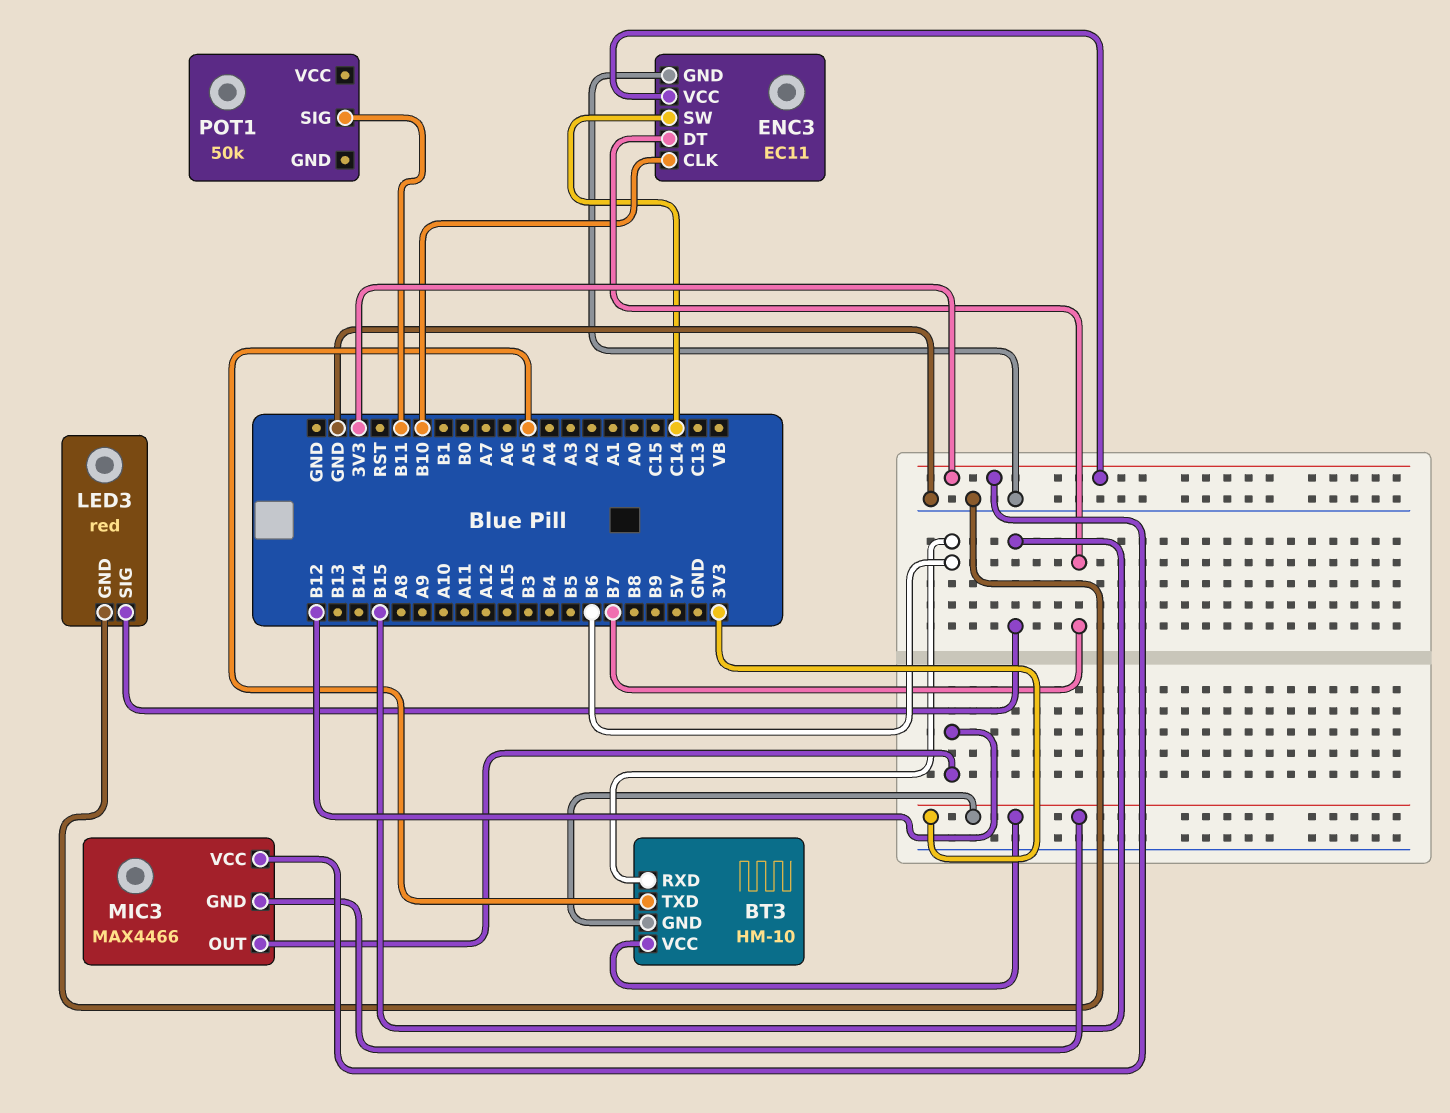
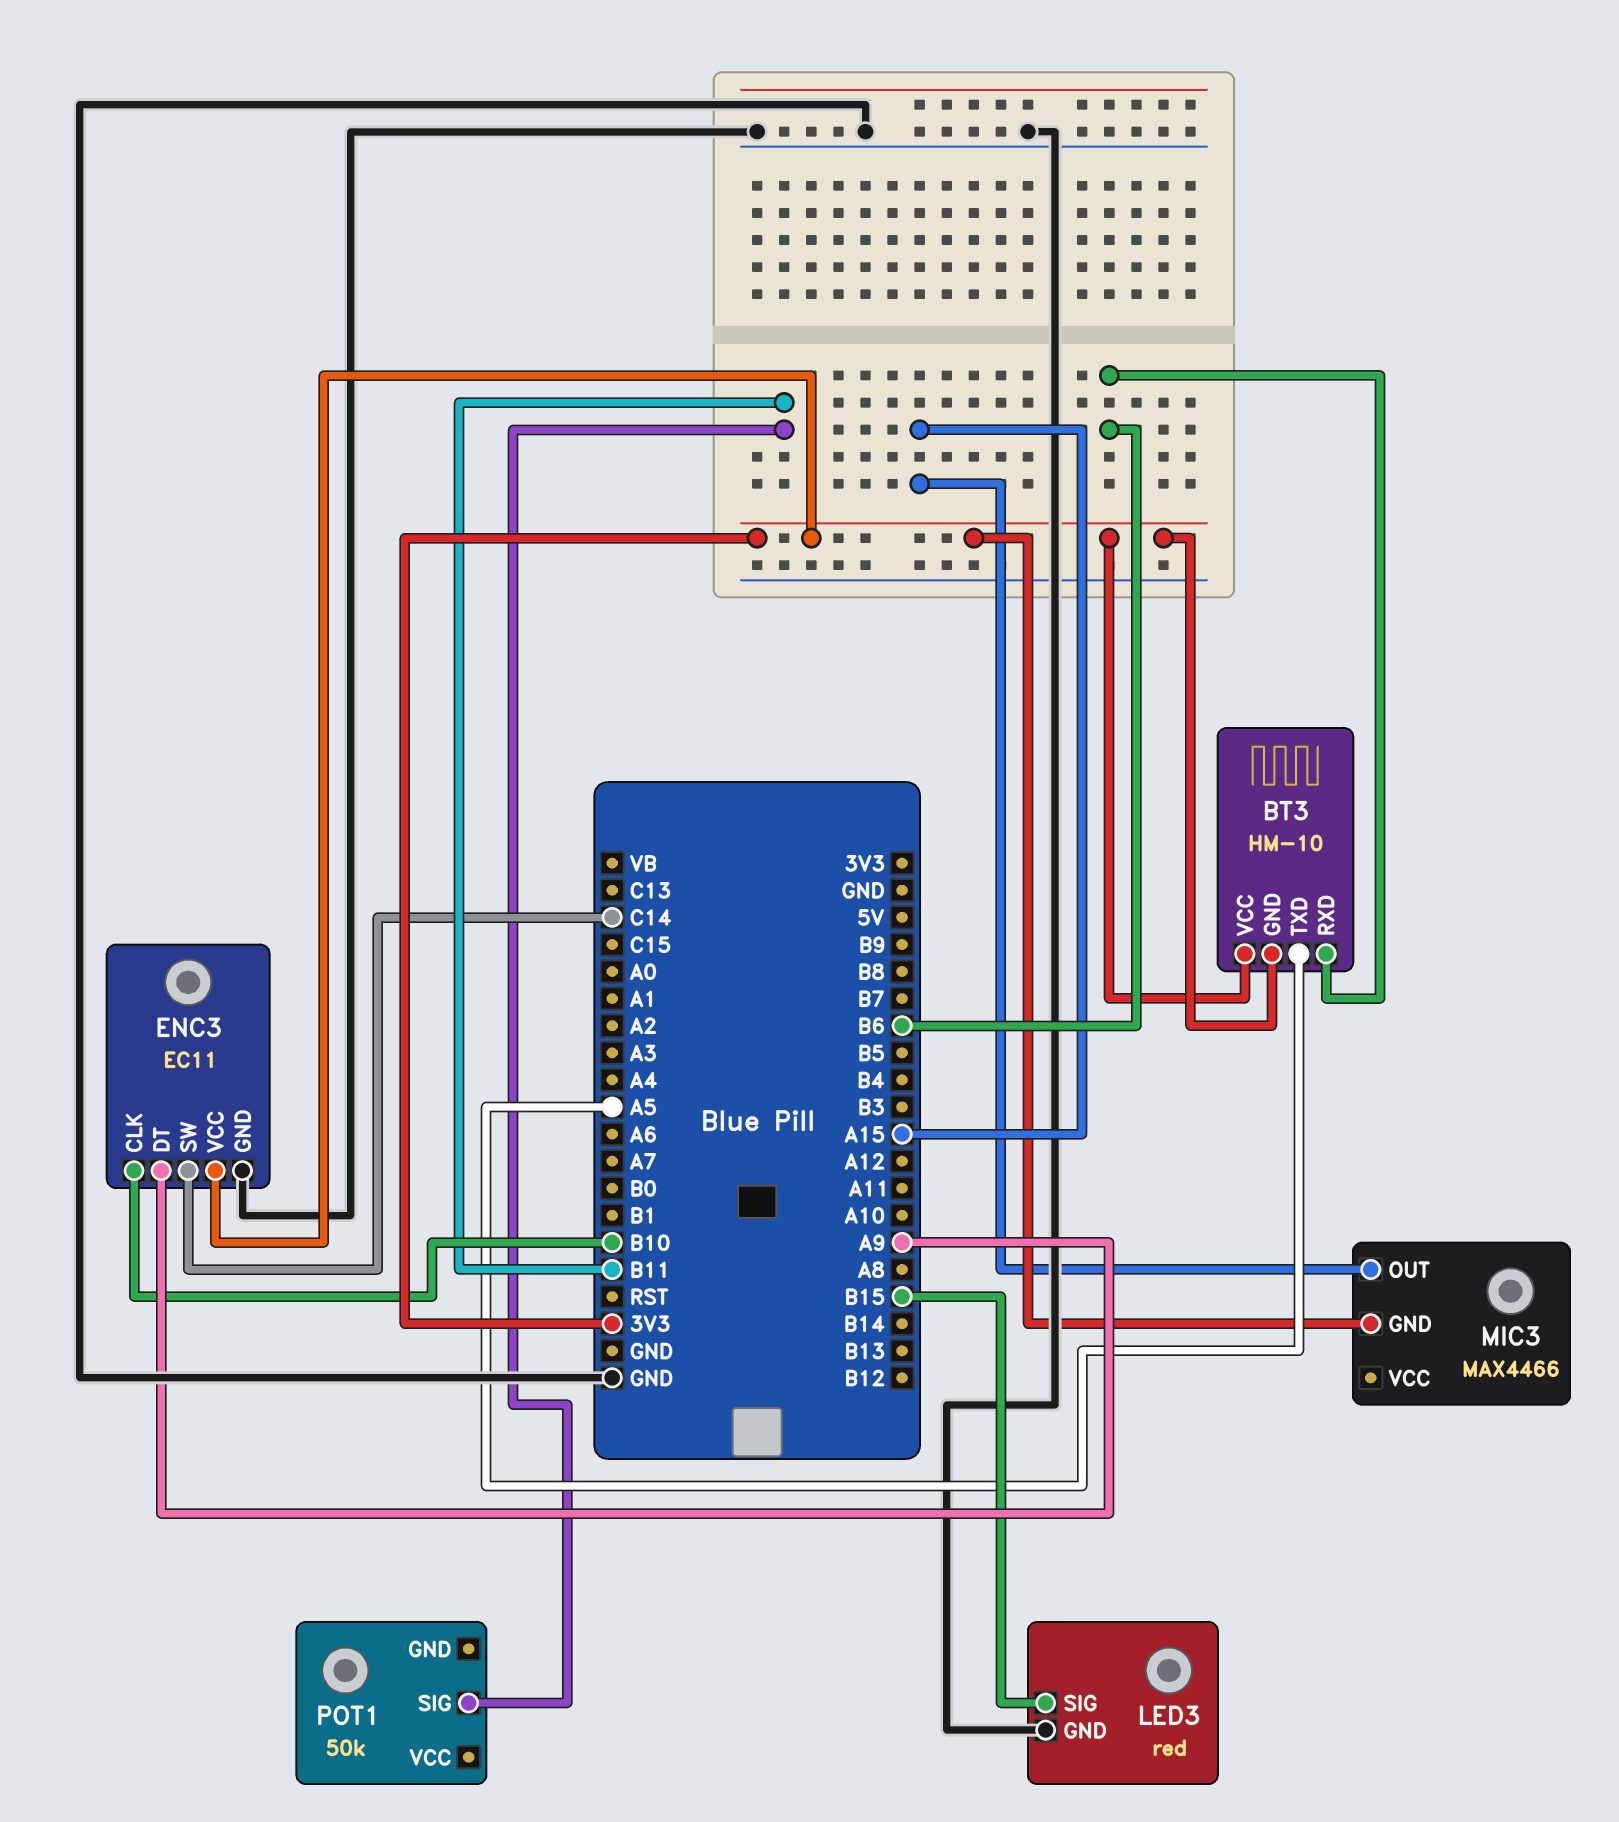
ENC3 pin DT: B7 -> A9
MIC3 pin OUT: B12 -> A15
MIC3 pin VCC: 3V3 -> none

